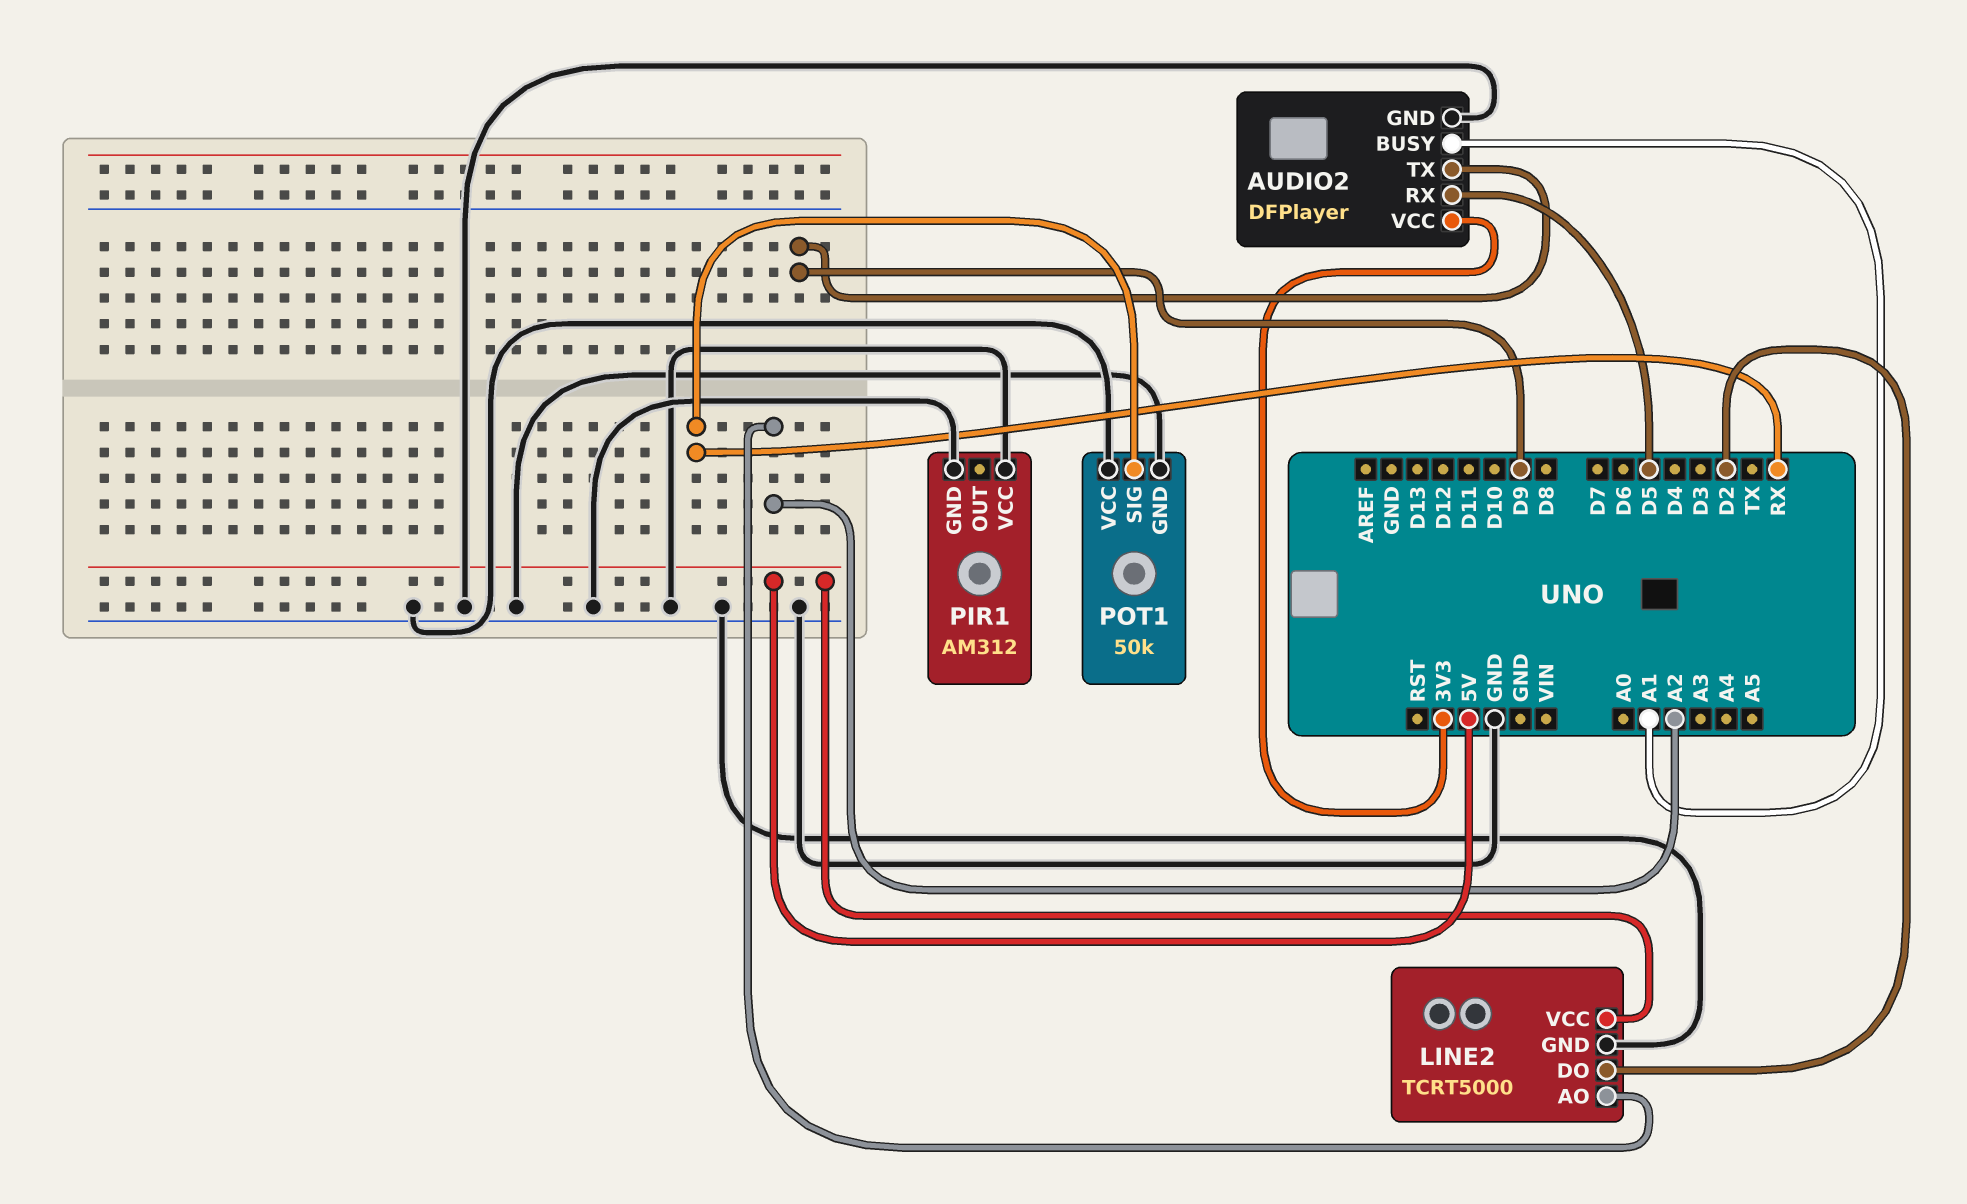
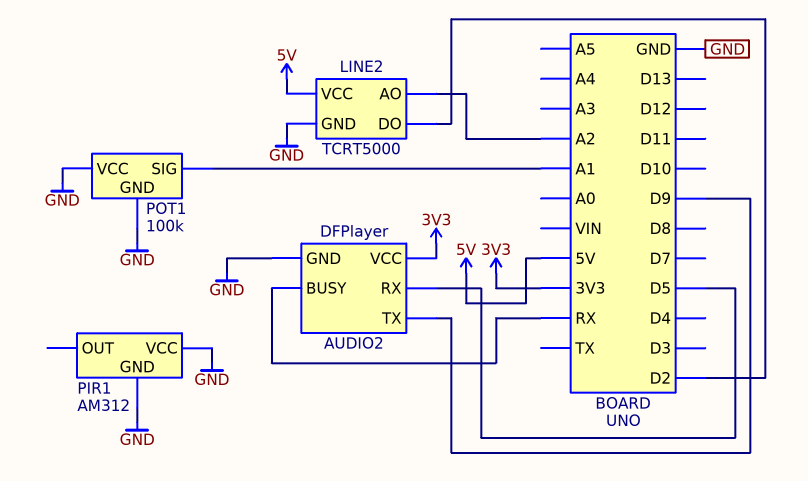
AUDIO2 pin BUSY: A1 -> RX
POT1: 50k -> 100k
POT1 pin SIG: RX -> A1

